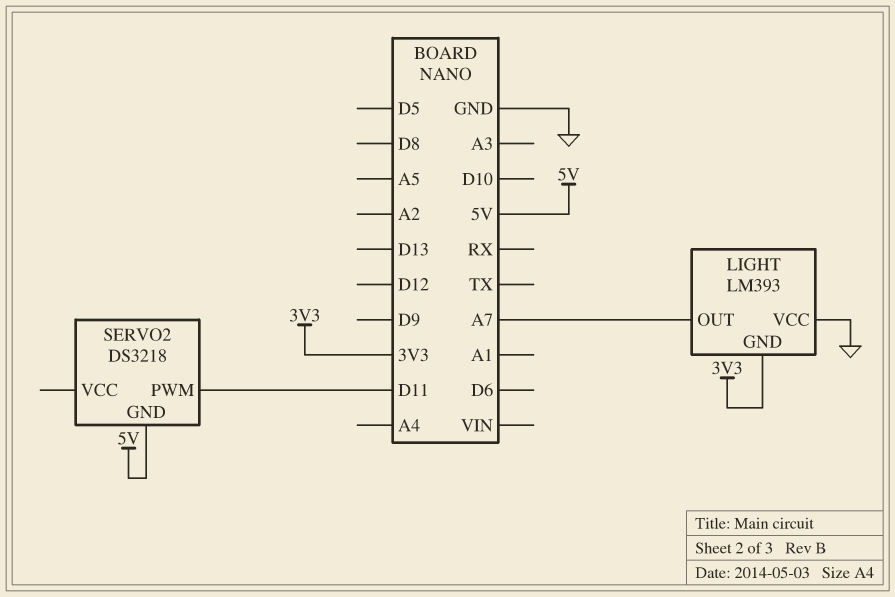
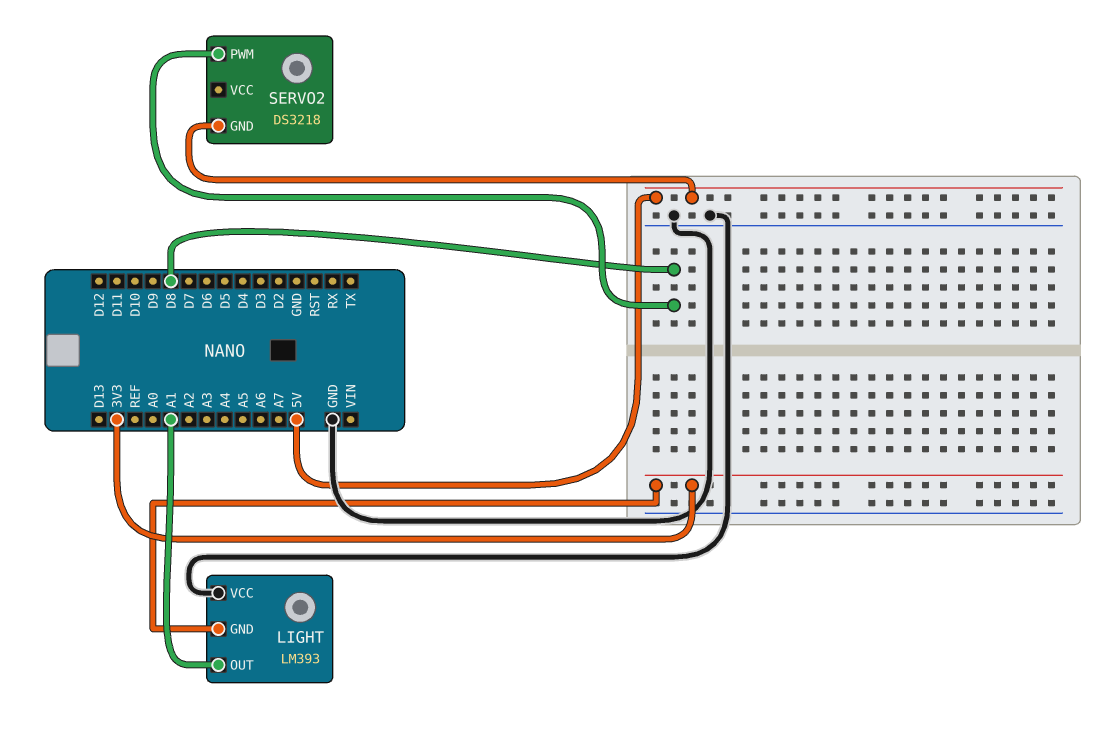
LIGHT pin OUT: A7 -> A1
SERVO2 pin PWM: D11 -> D8

